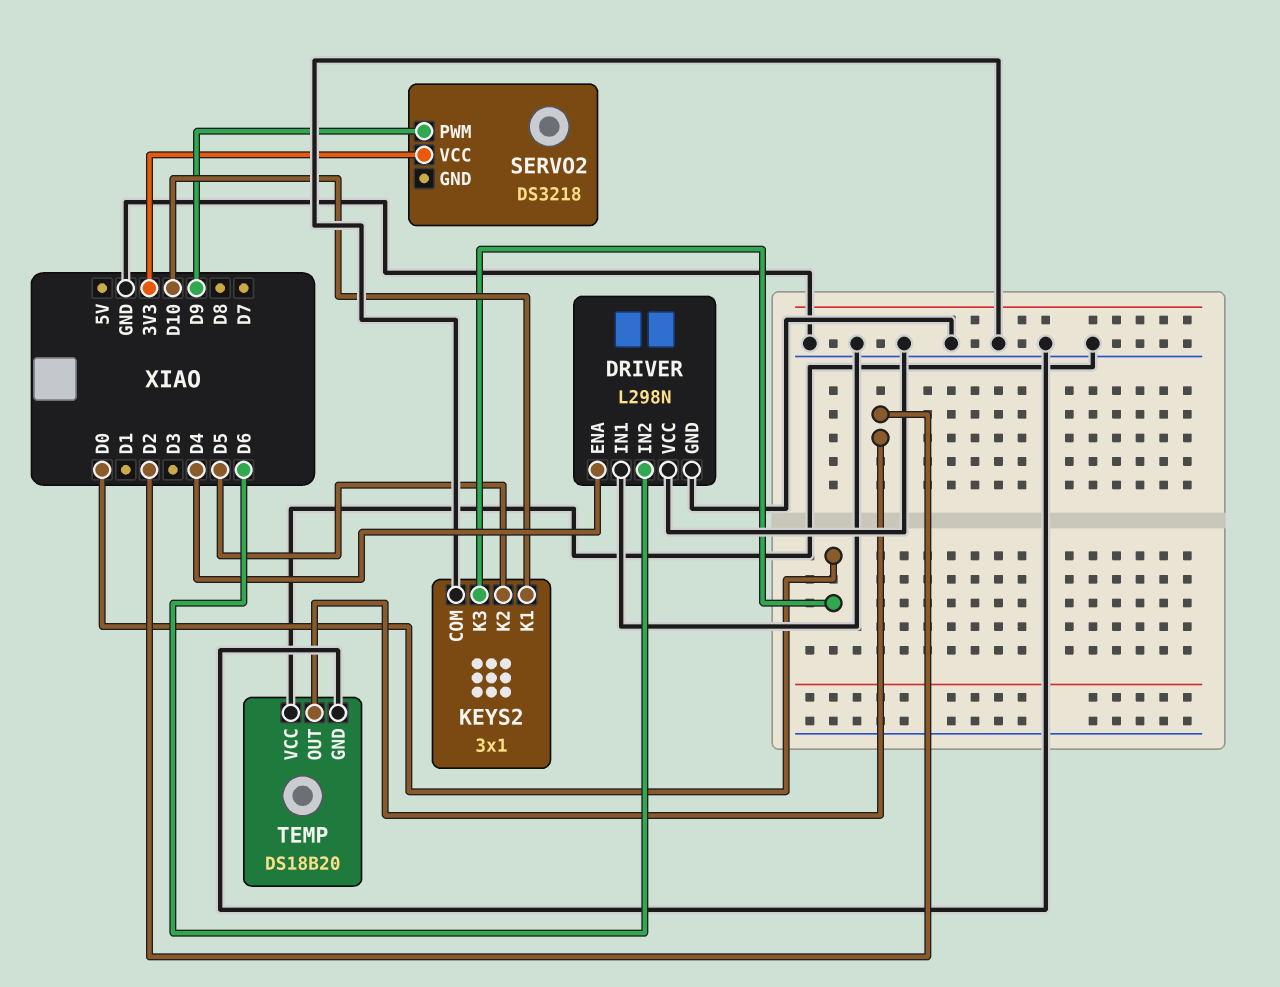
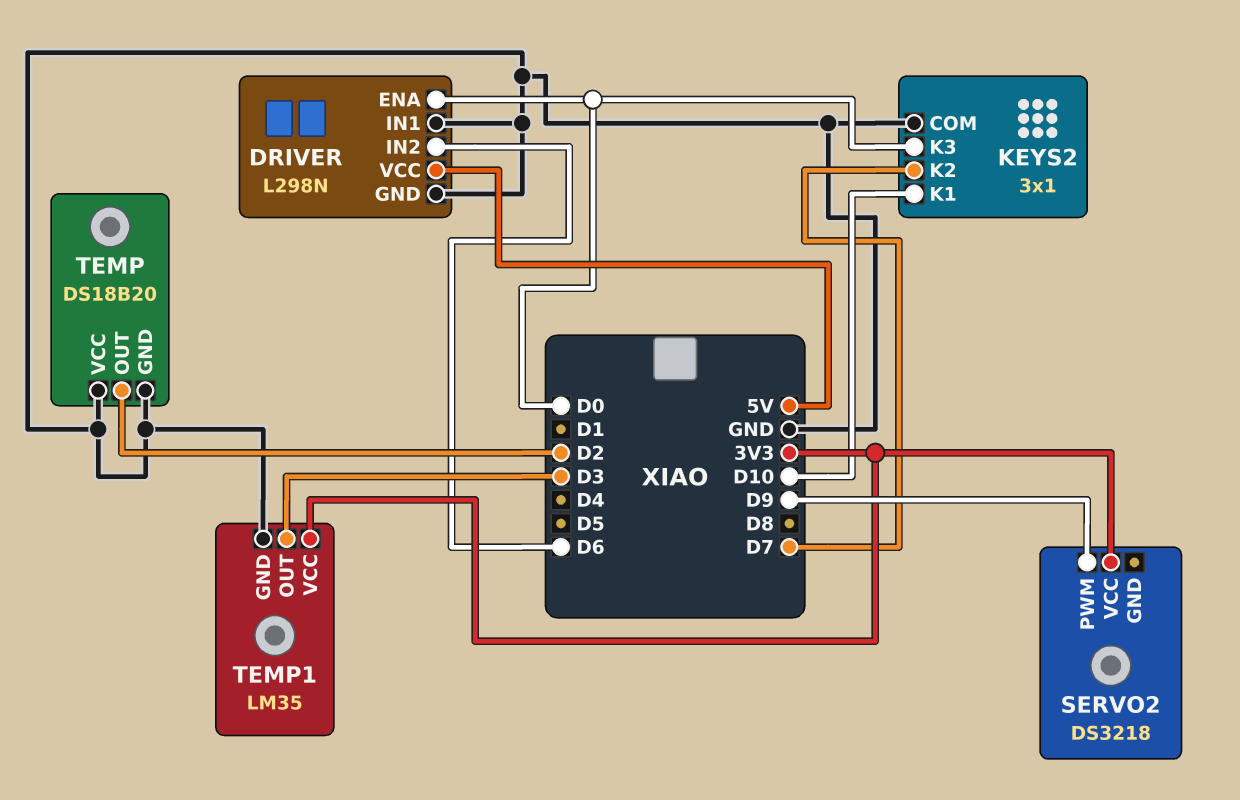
DRIVER pin ENA: D4 -> D0
DRIVER pin VCC: GND -> 5V
KEYS2 pin K2: D5 -> D7
TEMP1: none -> LM35
TEMP1 pin GND: none -> GND
TEMP1 pin OUT: none -> D3
TEMP1 pin VCC: none -> 3V3

